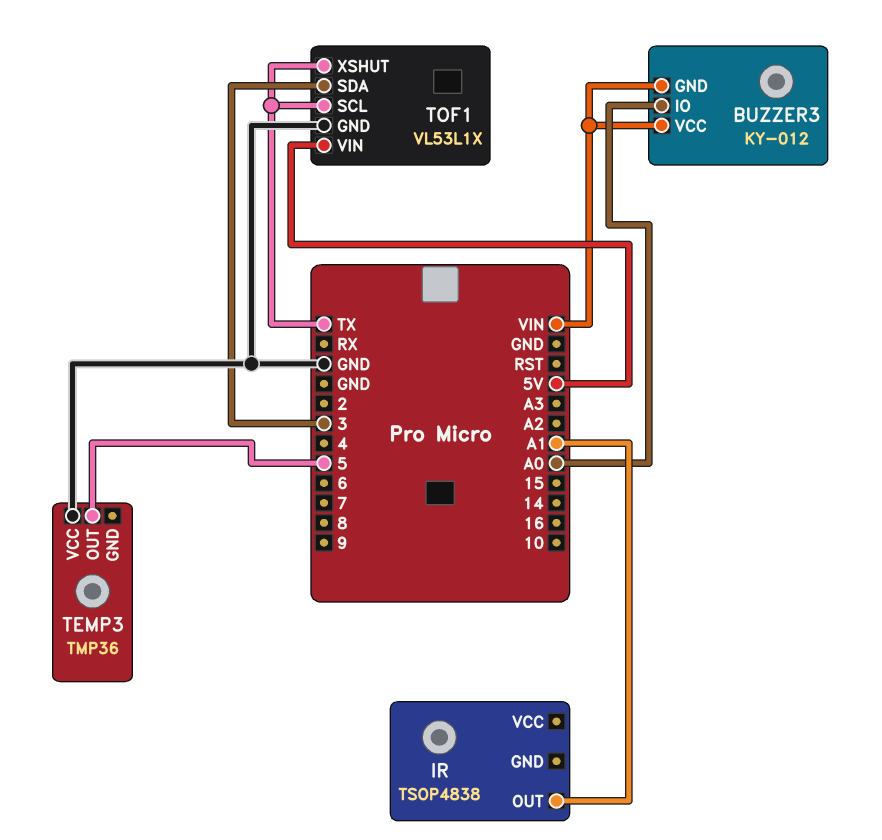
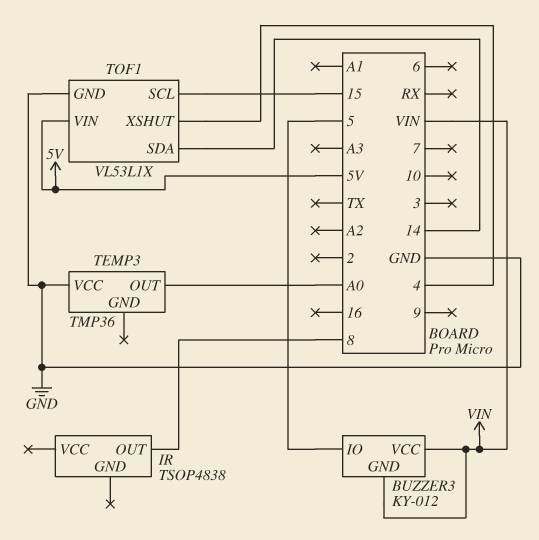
BUZZER3 pin IO: A0 -> 5
IR pin OUT: A1 -> 8
TEMP3 pin OUT: 5 -> A0
TOF1 pin SCL: TX -> 15
TOF1 pin SDA: 3 -> 14
TOF1 pin XSHUT: TX -> 4

